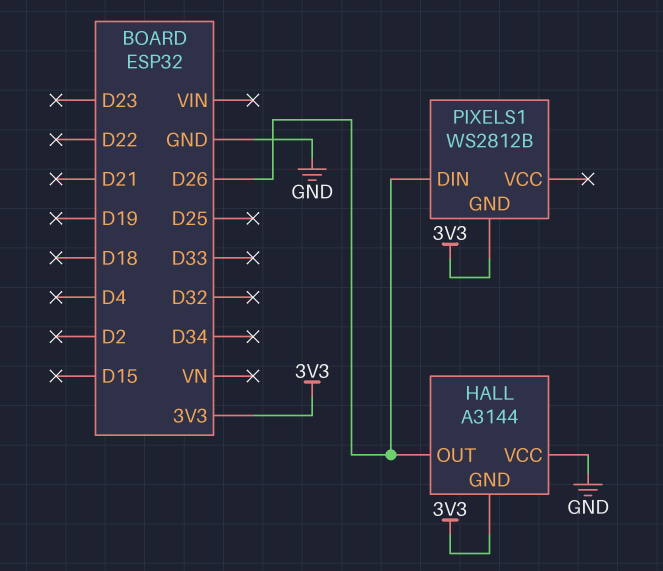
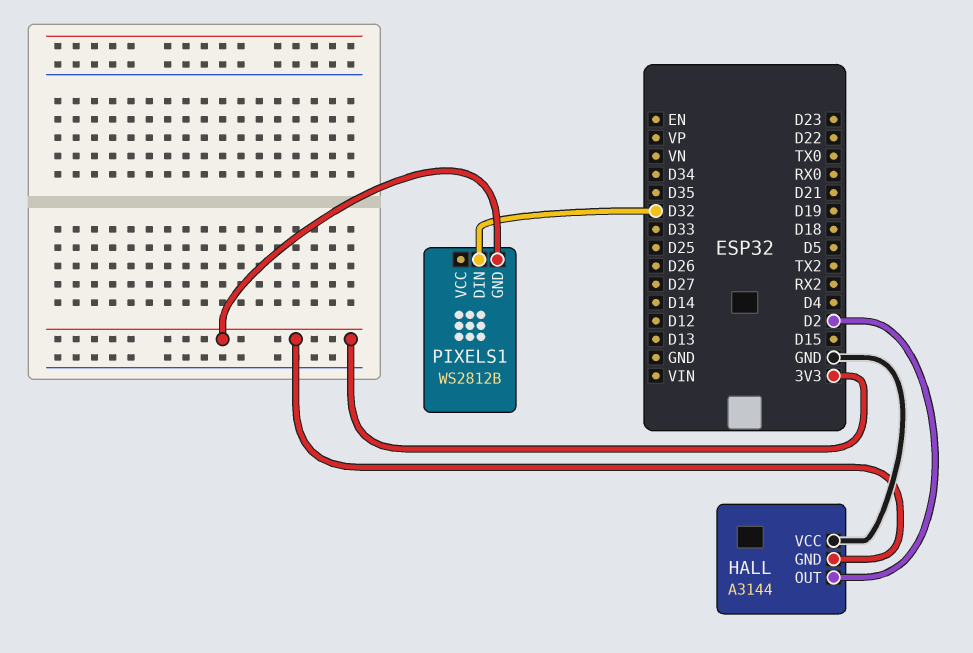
HALL pin OUT: D26 -> D2
PIXELS1 pin DIN: D26 -> D32

